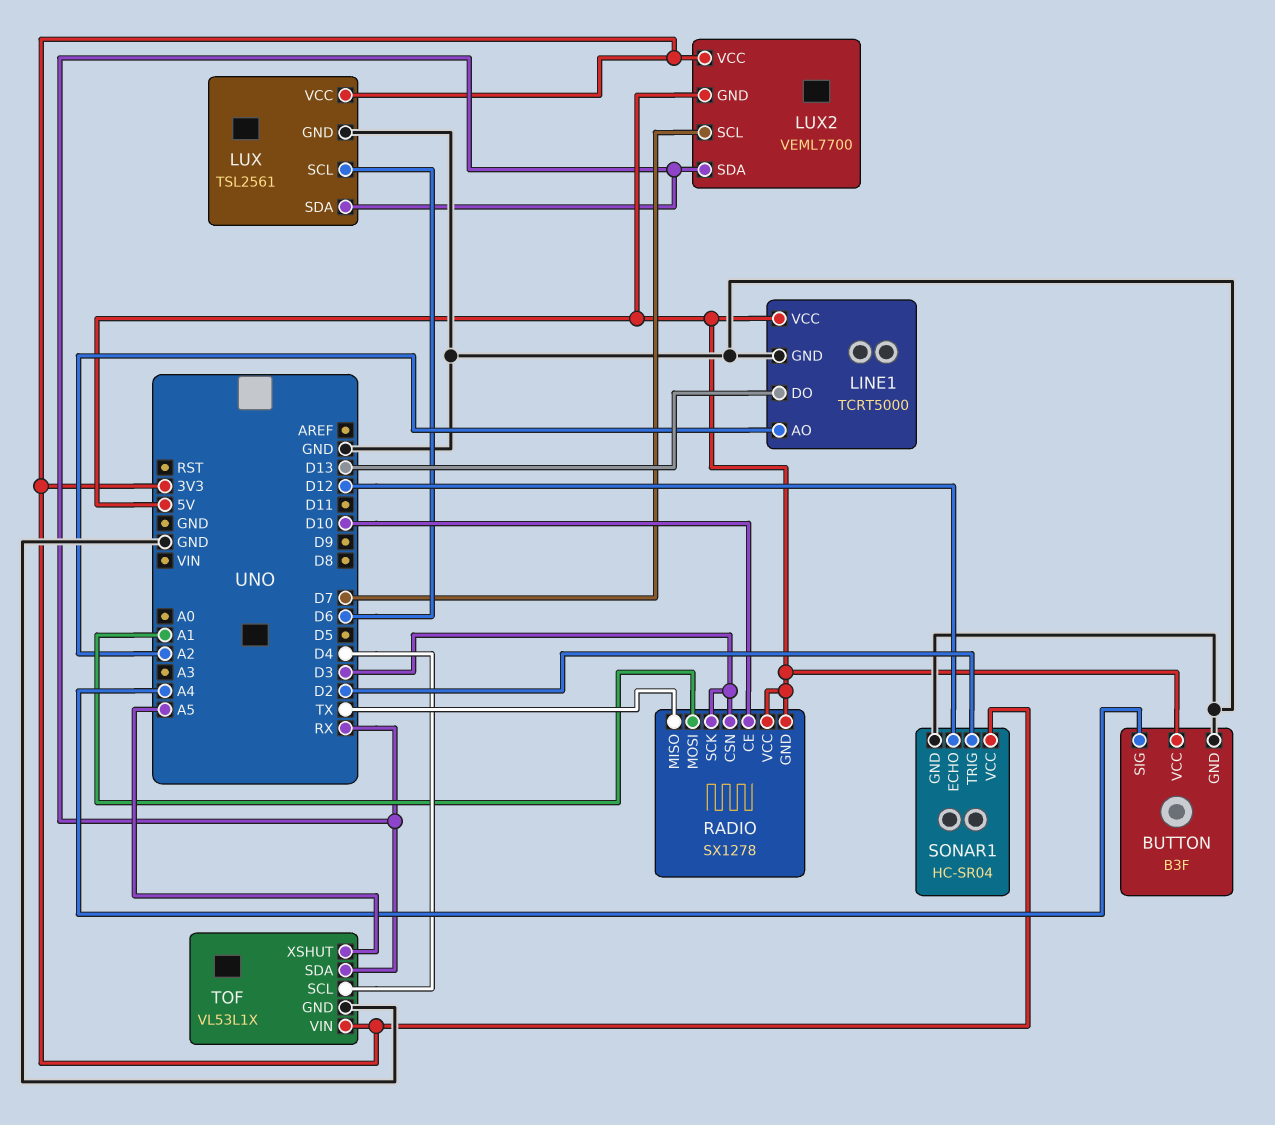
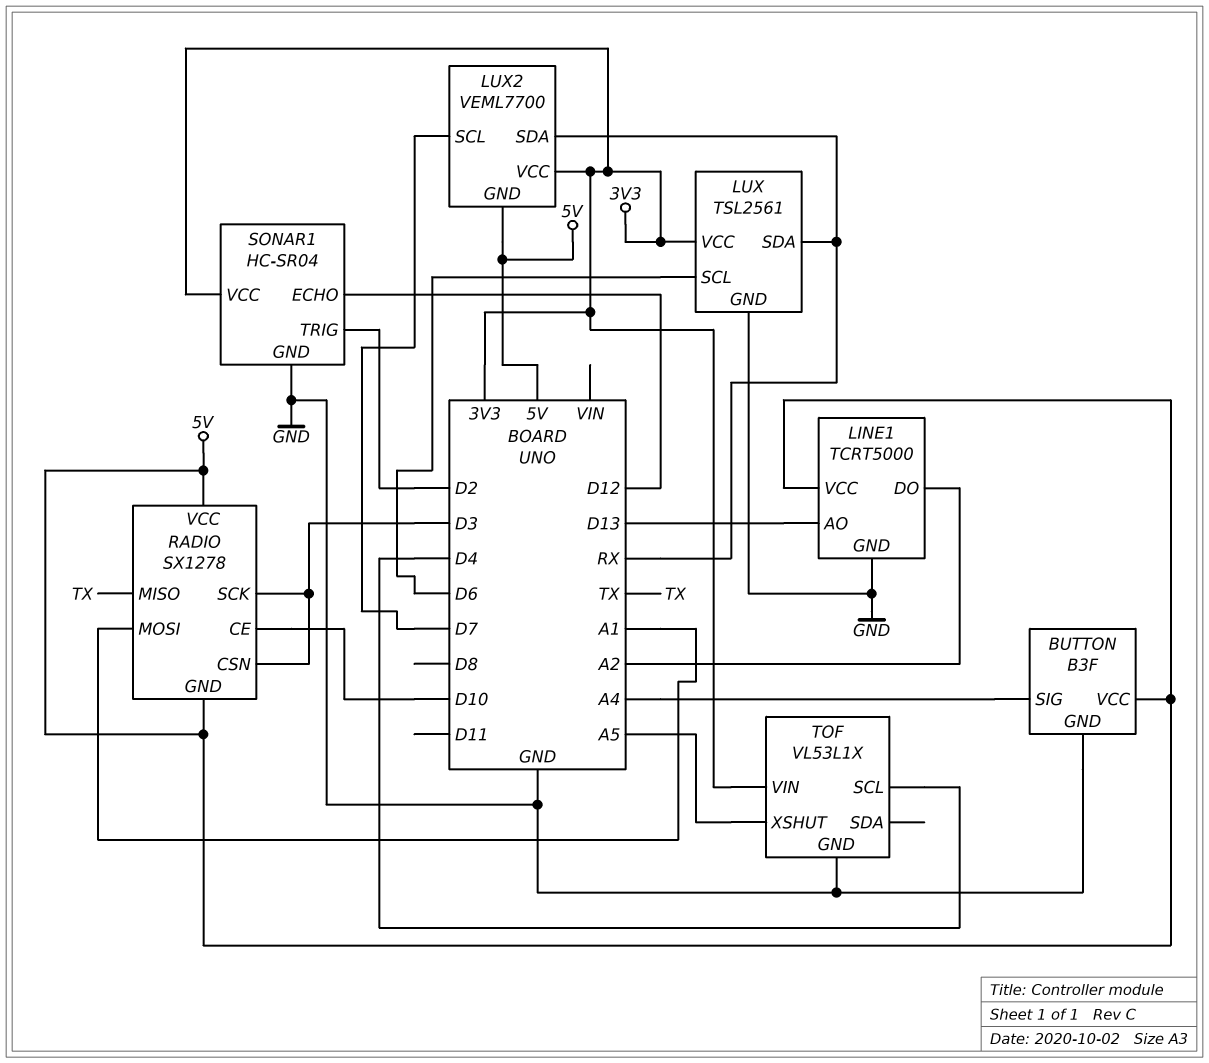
LINE1 pin AO: A2 -> D13
LINE1 pin DO: D13 -> A2
TOF pin SDA: RX -> none

